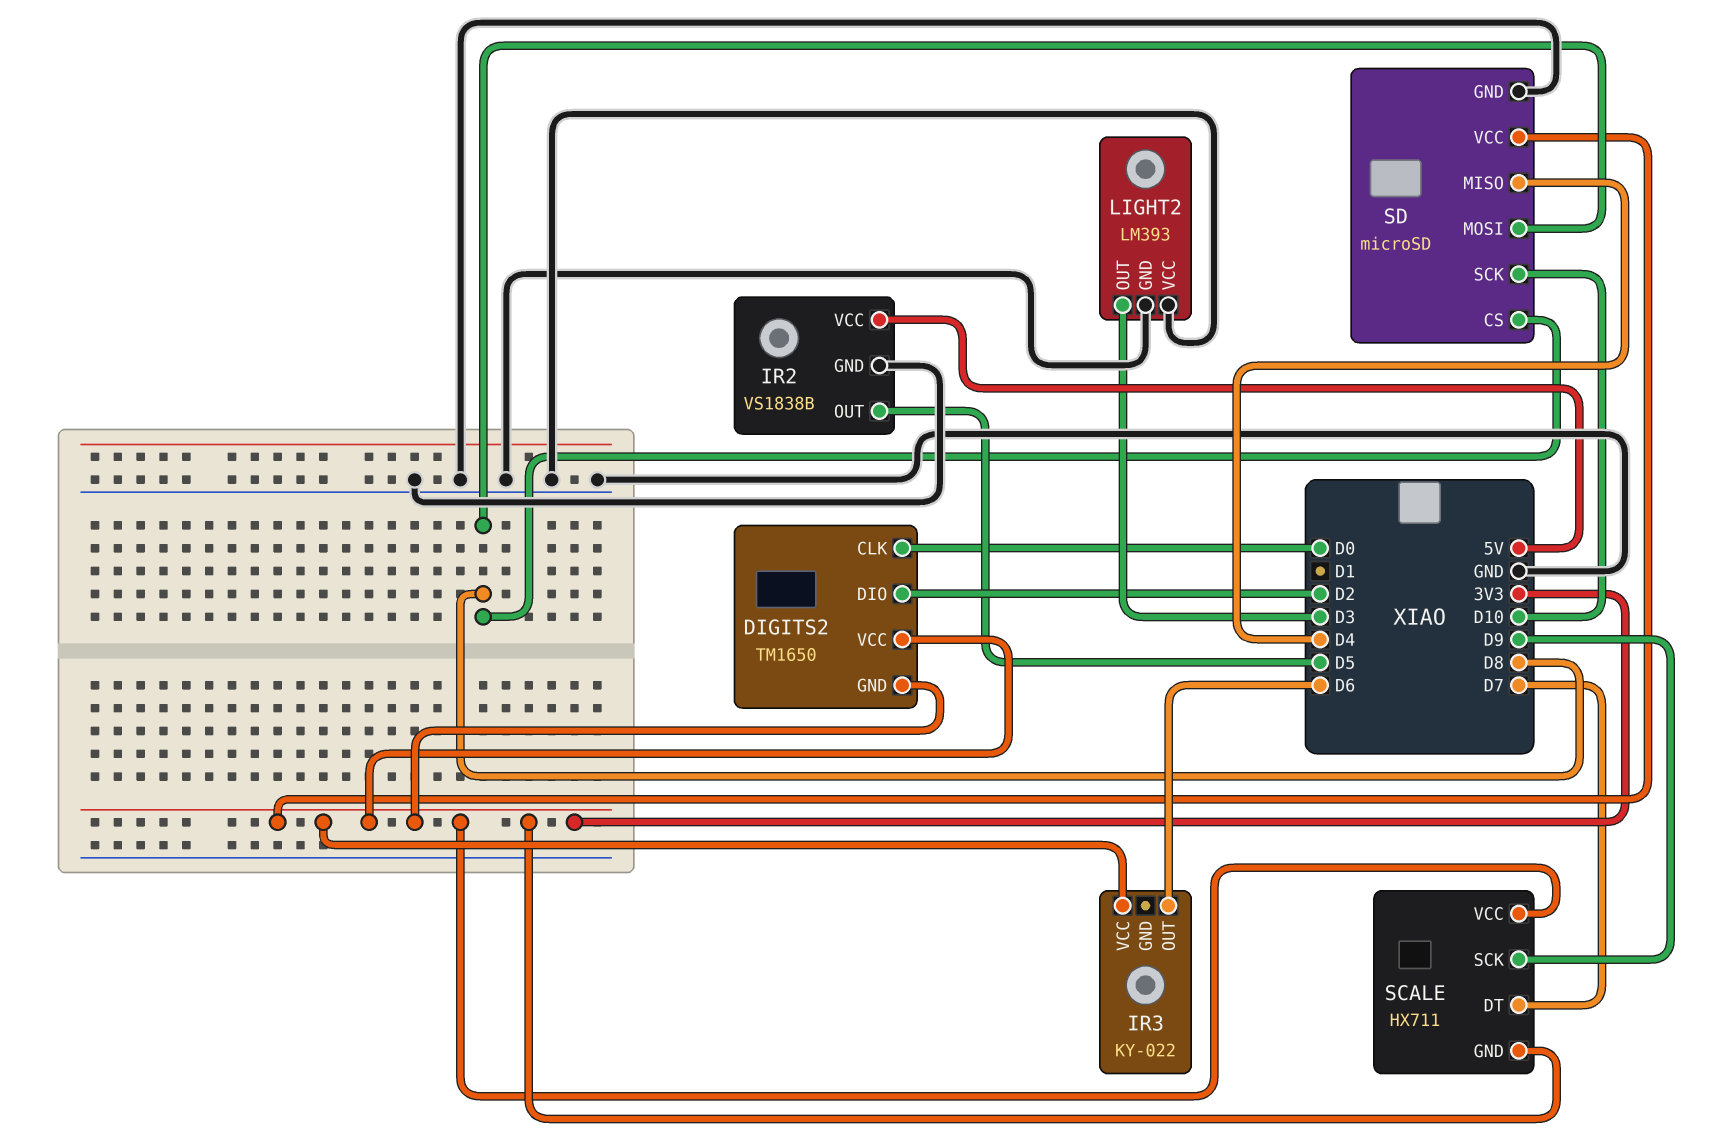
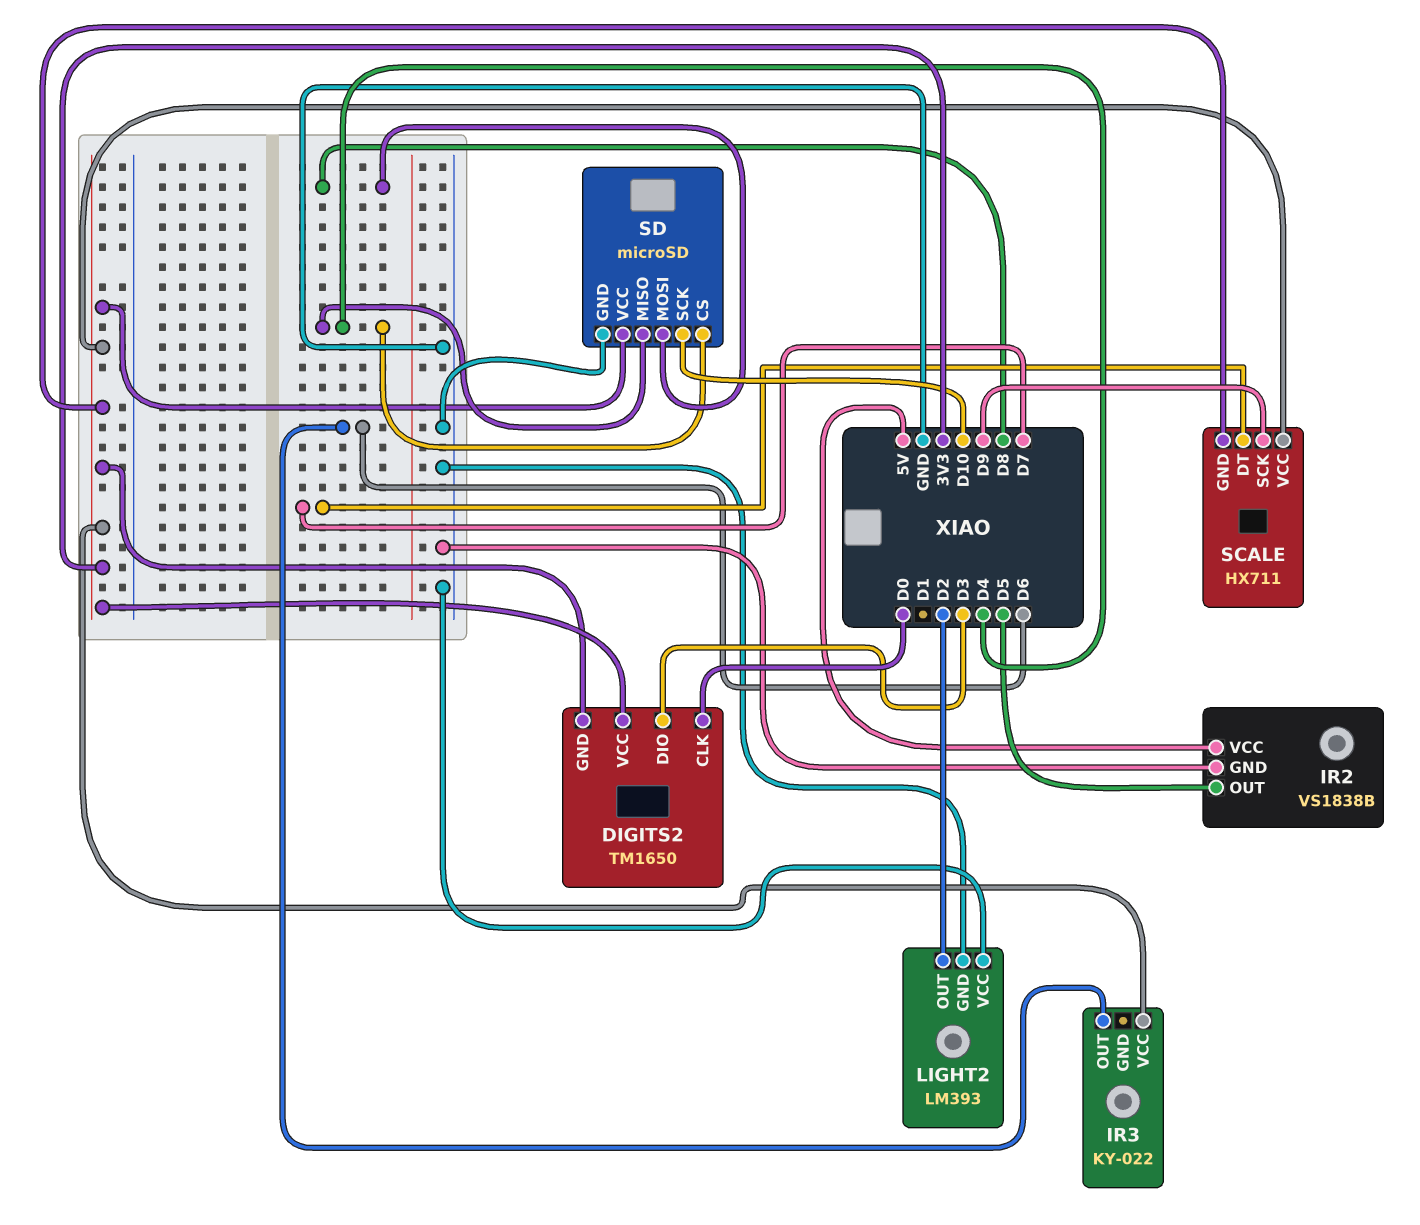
DIGITS2 pin DIO: D2 -> D3
LIGHT2 pin OUT: D3 -> D2
SD pin CS: D8 -> D4

